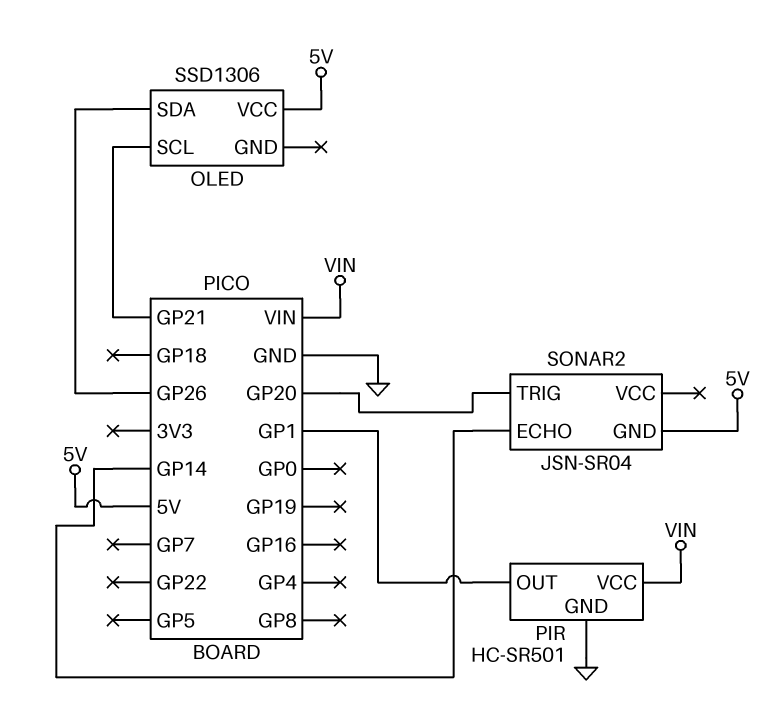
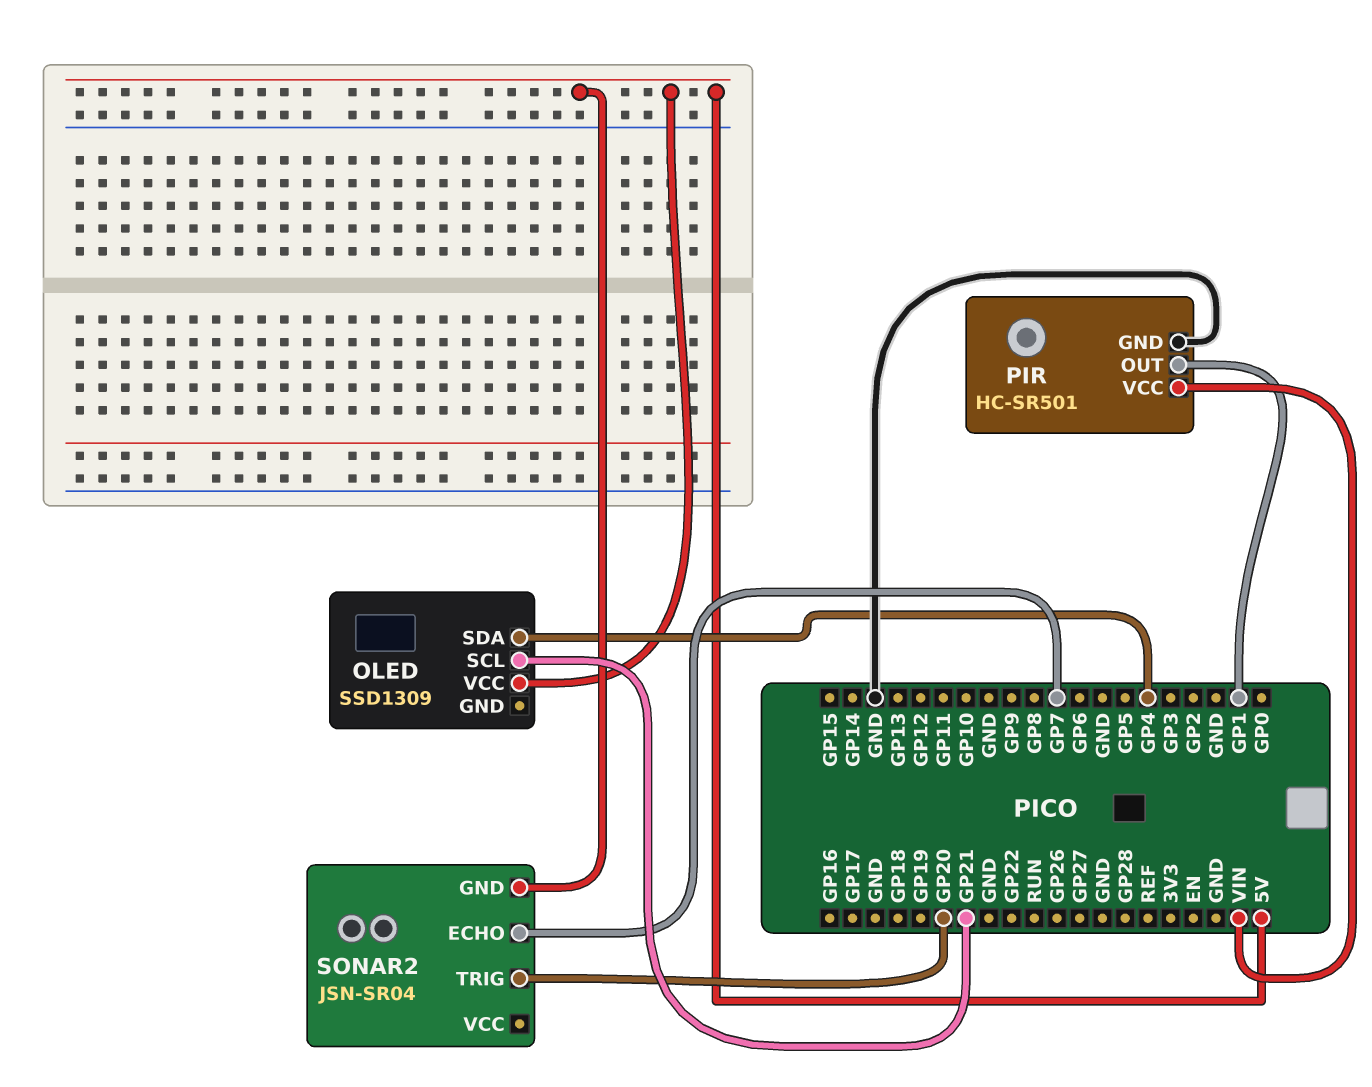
OLED: SSD1306 -> SSD1309
OLED pin SDA: GP26 -> GP4
SONAR2 pin ECHO: GP14 -> GP7

